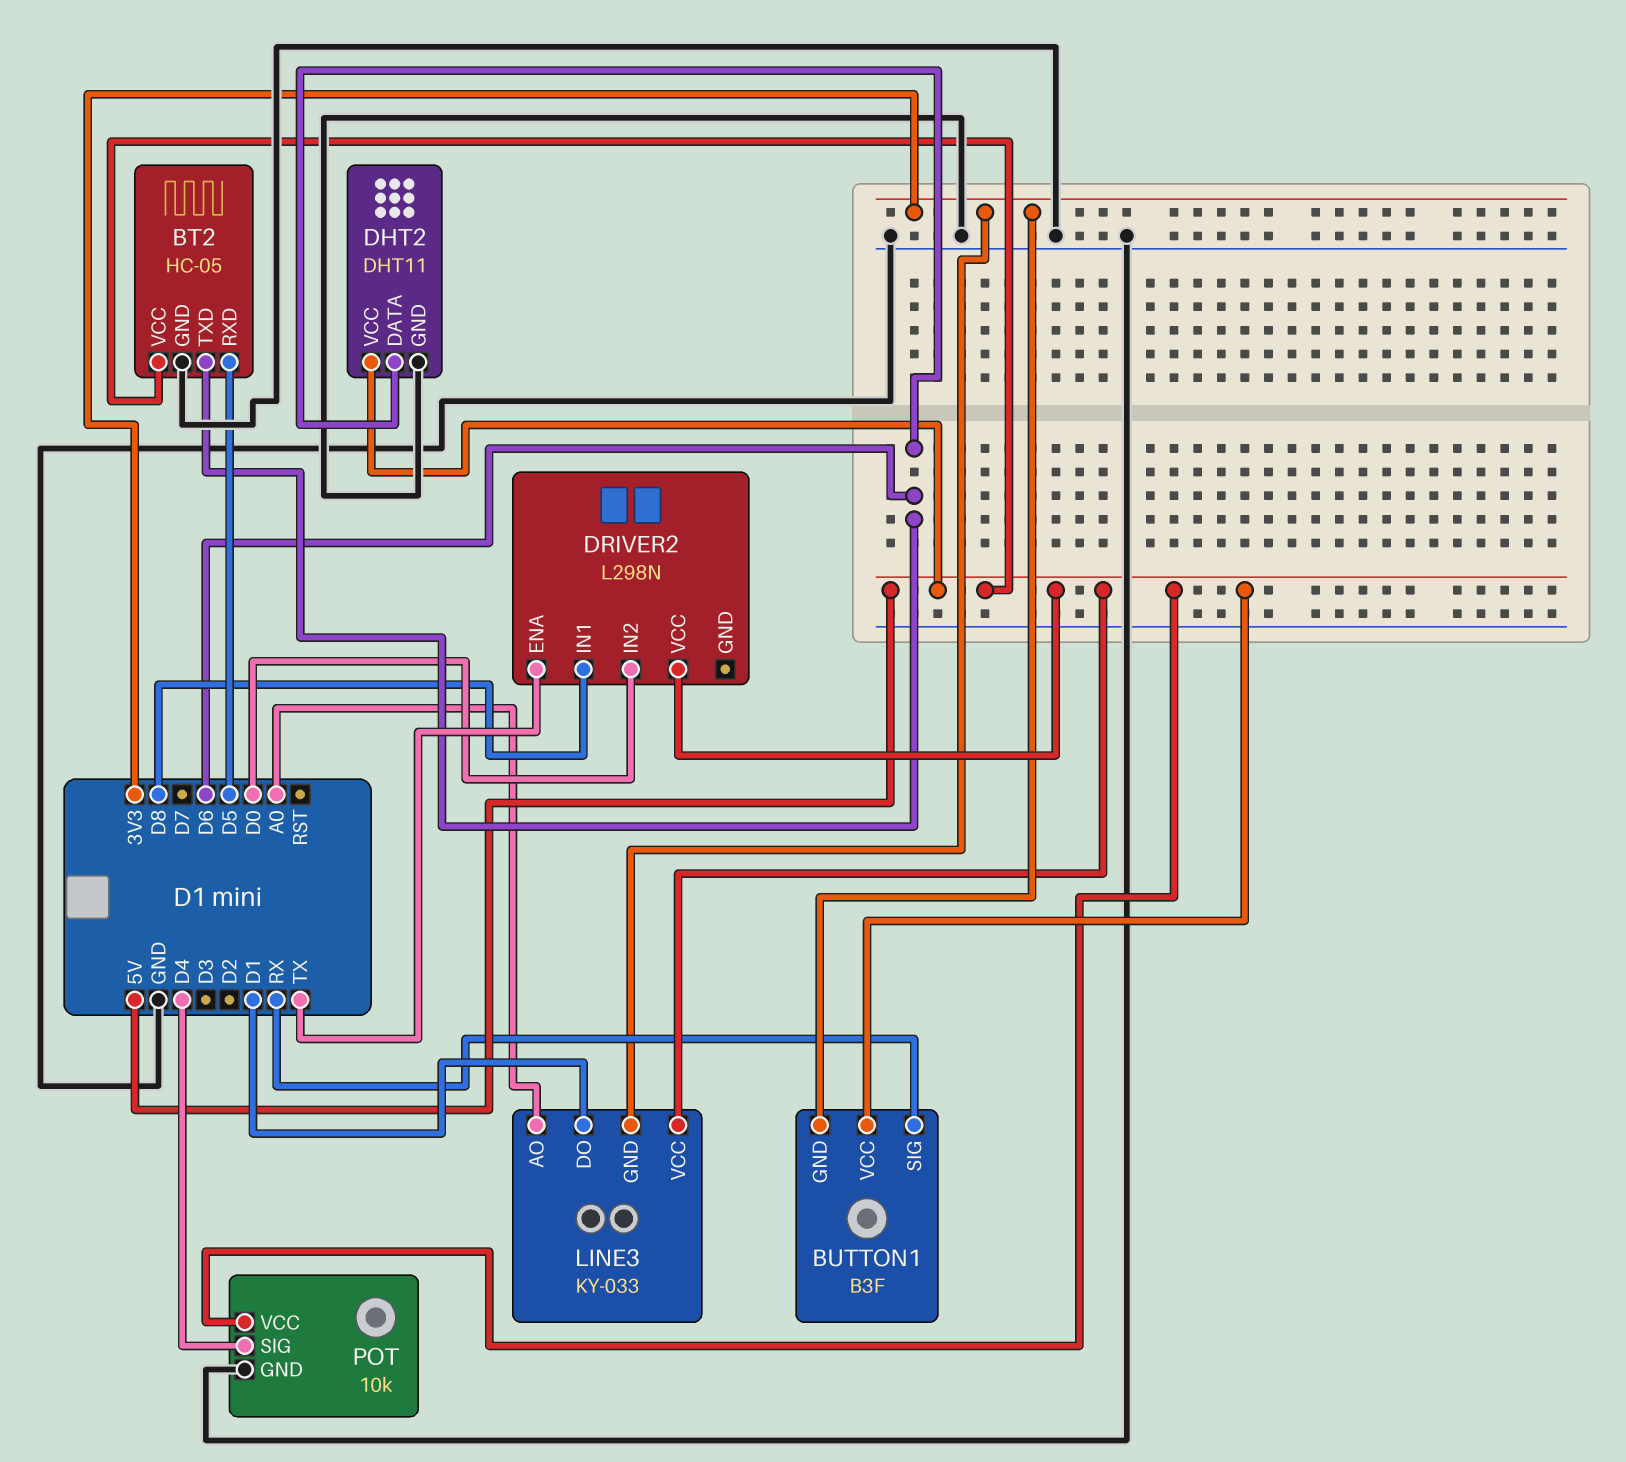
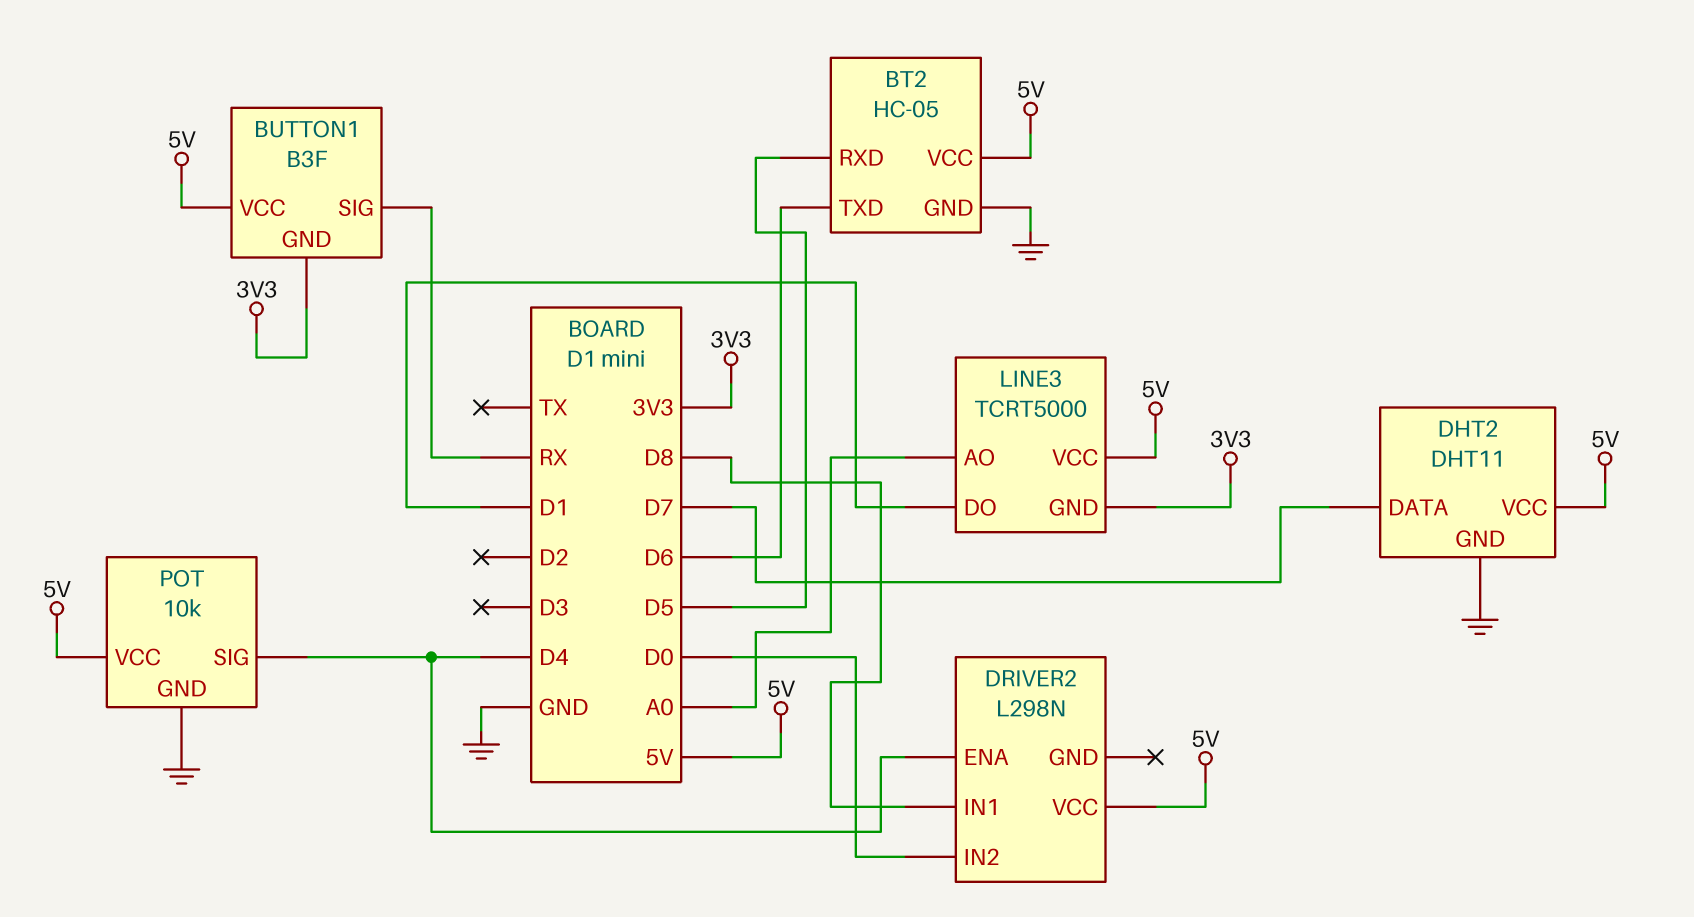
DHT2 pin DATA: D6 -> D7
DRIVER2 pin ENA: TX -> D4
LINE3: KY-033 -> TCRT5000

